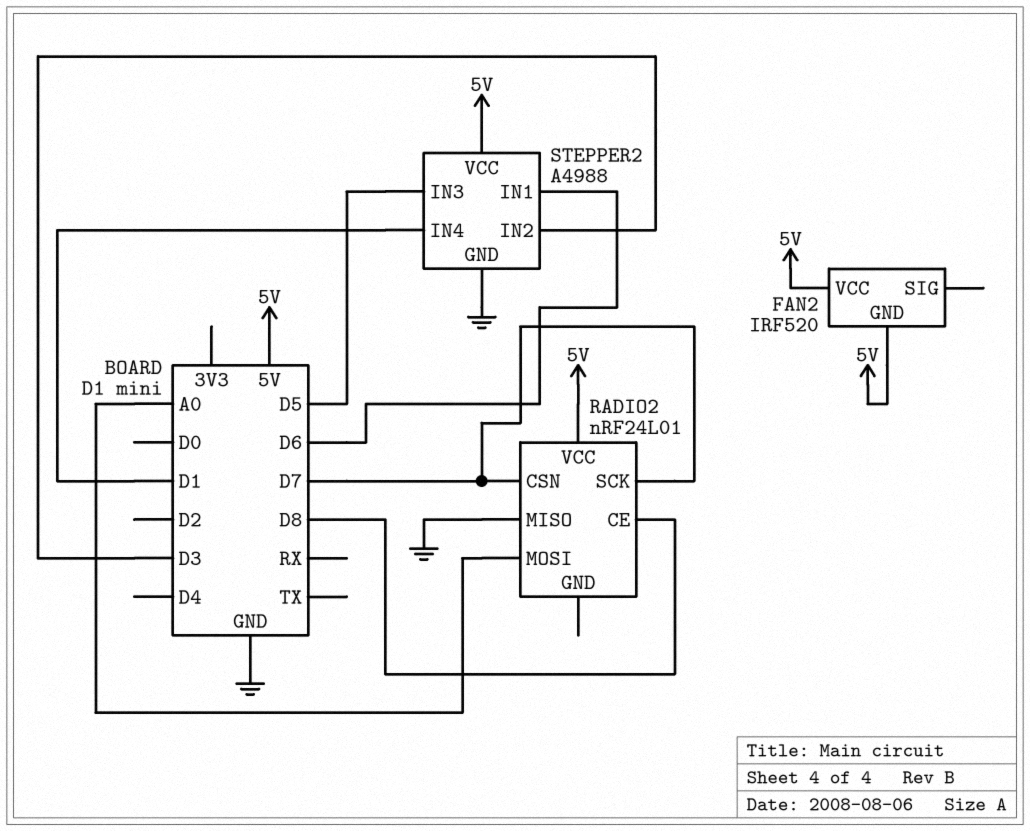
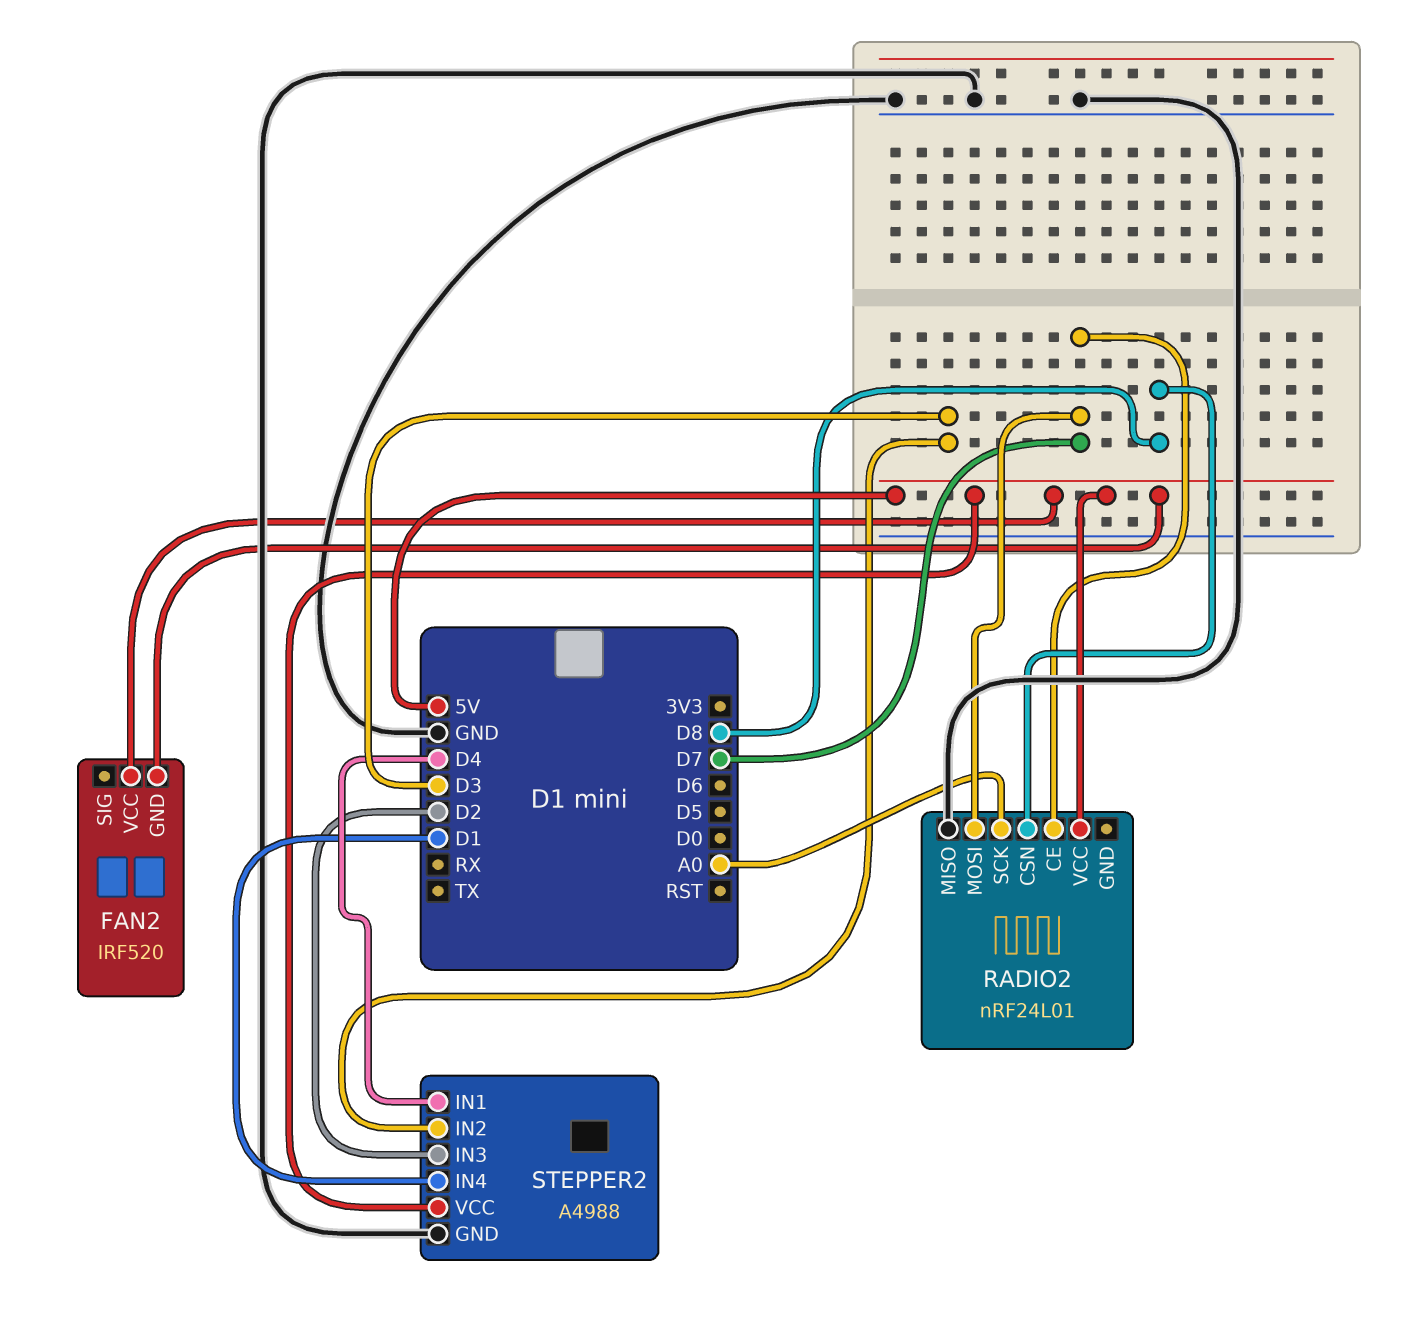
RADIO2 pin CE: D8 -> D7
RADIO2 pin CSN: D7 -> D8
RADIO2 pin MOSI: A0 -> D7
RADIO2 pin SCK: D7 -> A0
STEPPER2 pin IN1: D6 -> D4
STEPPER2 pin IN3: D5 -> D2

